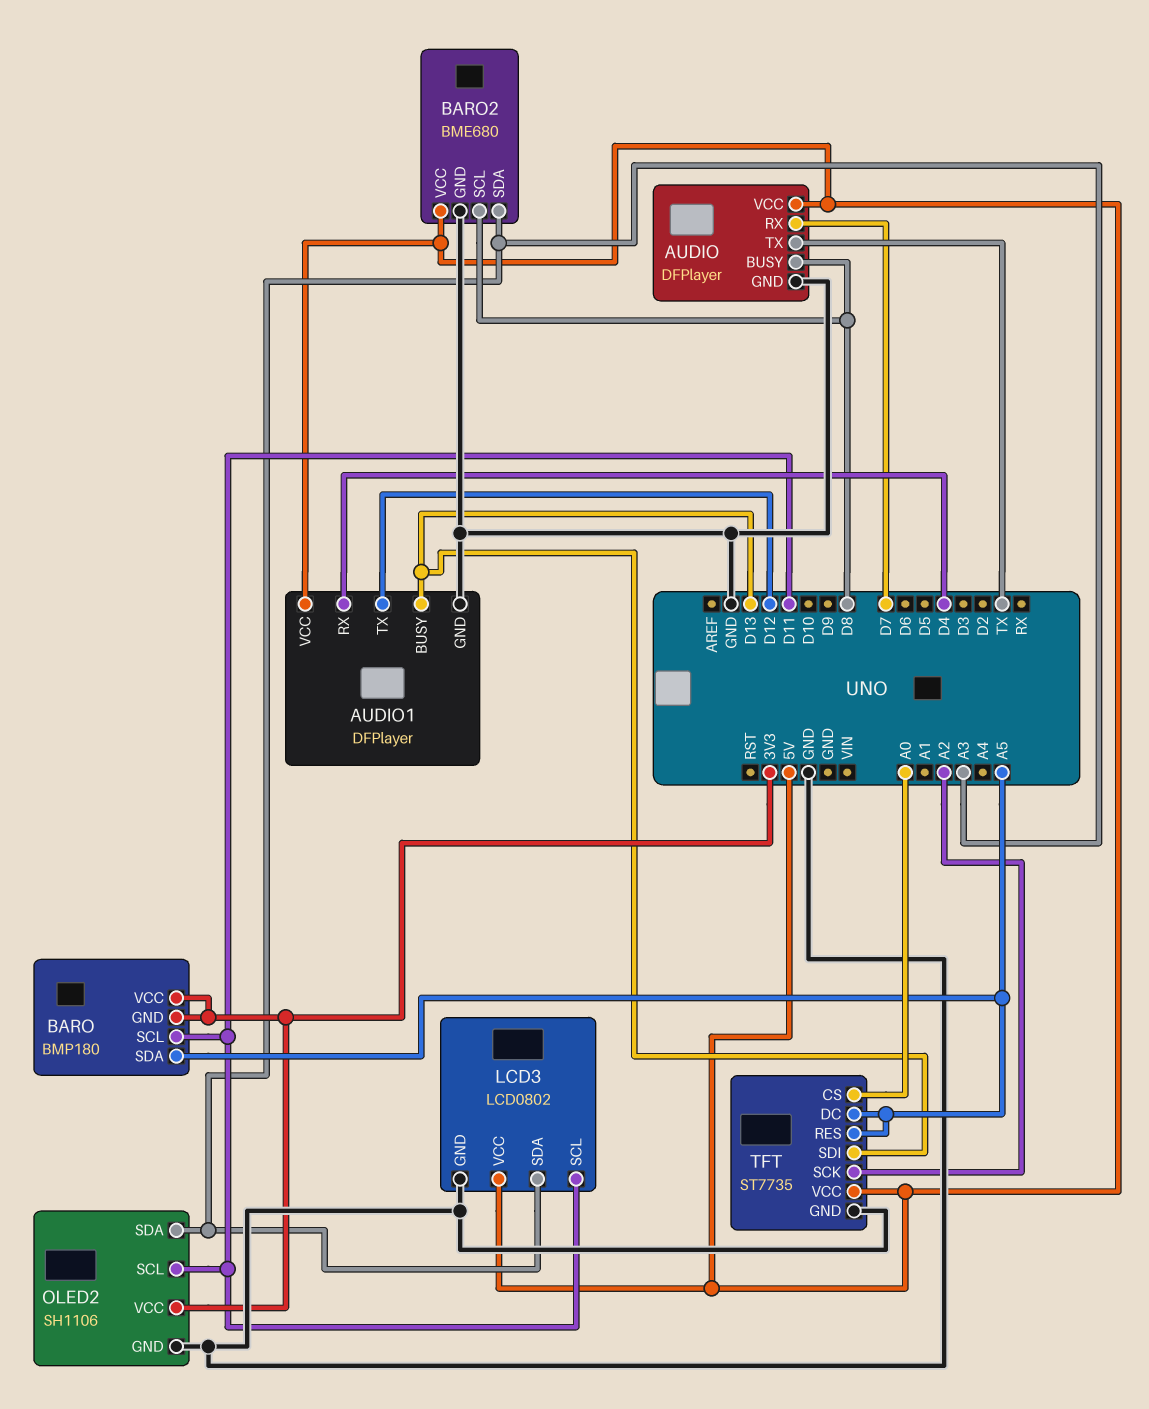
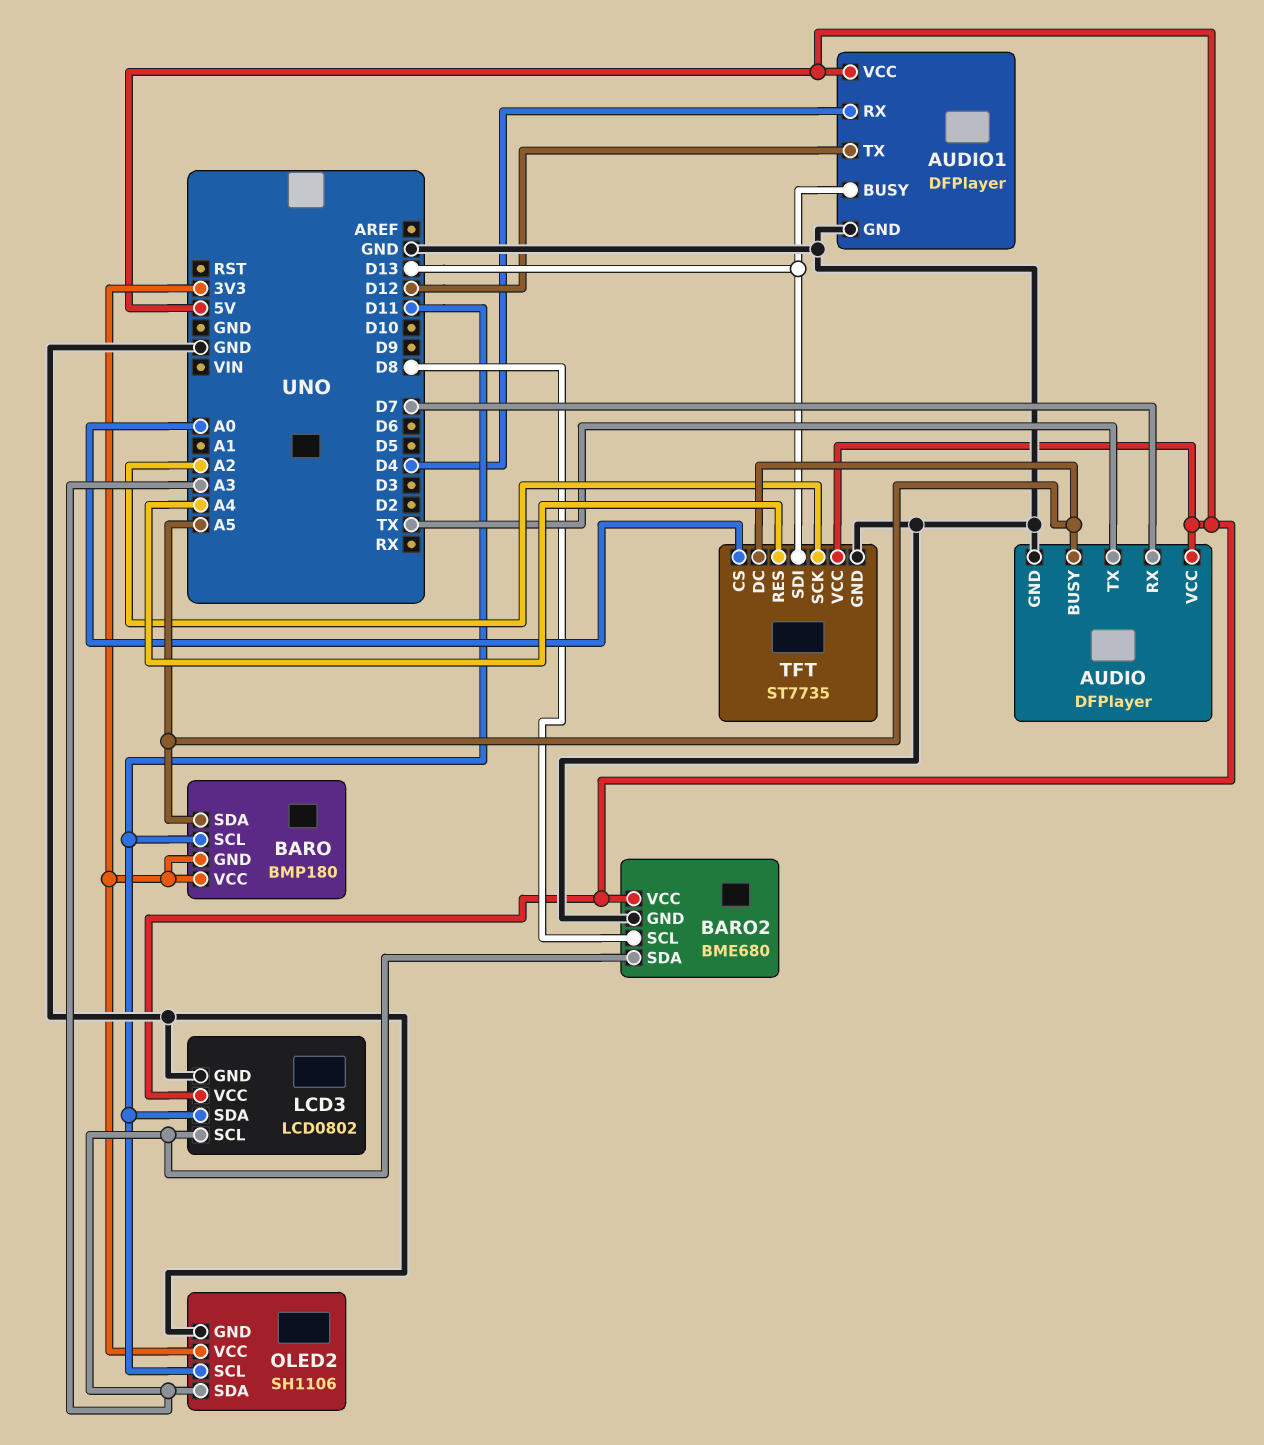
AUDIO pin BUSY: D8 -> A5
LCD3 pin SCL: D11 -> A3
LCD3 pin SDA: A3 -> D11
TFT pin RES: A5 -> A4

